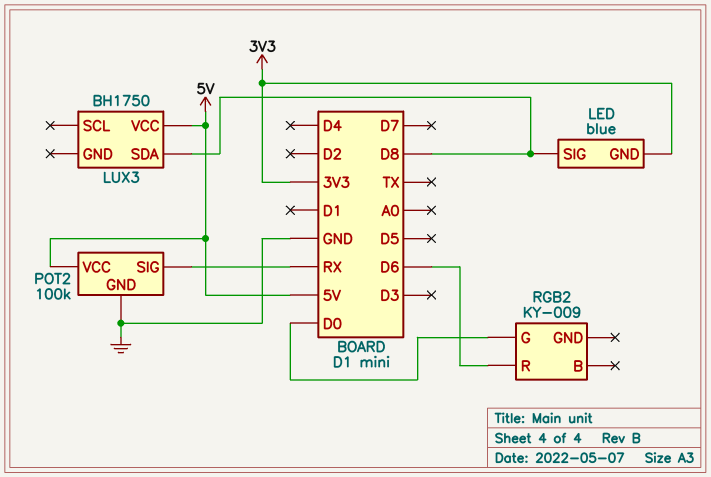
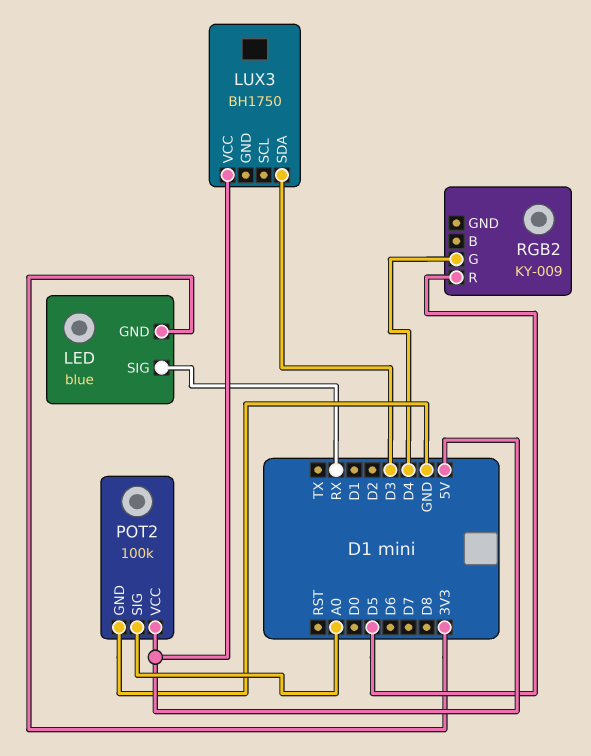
LED pin SIG: D8 -> RX
LUX3 pin SDA: D8 -> D3
POT2 pin SIG: RX -> A0
RGB2 pin G: D0 -> D4
RGB2 pin R: D6 -> D5

